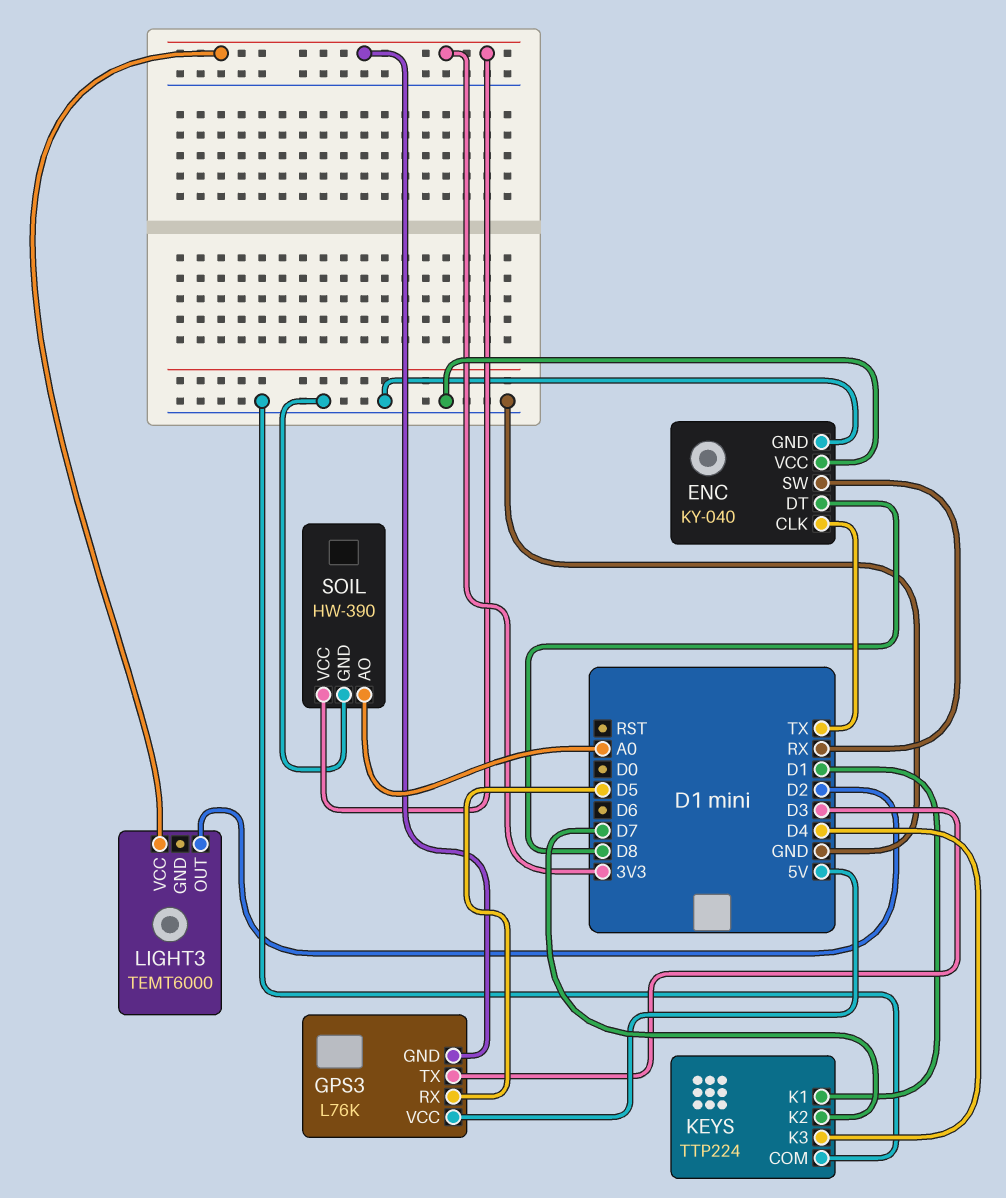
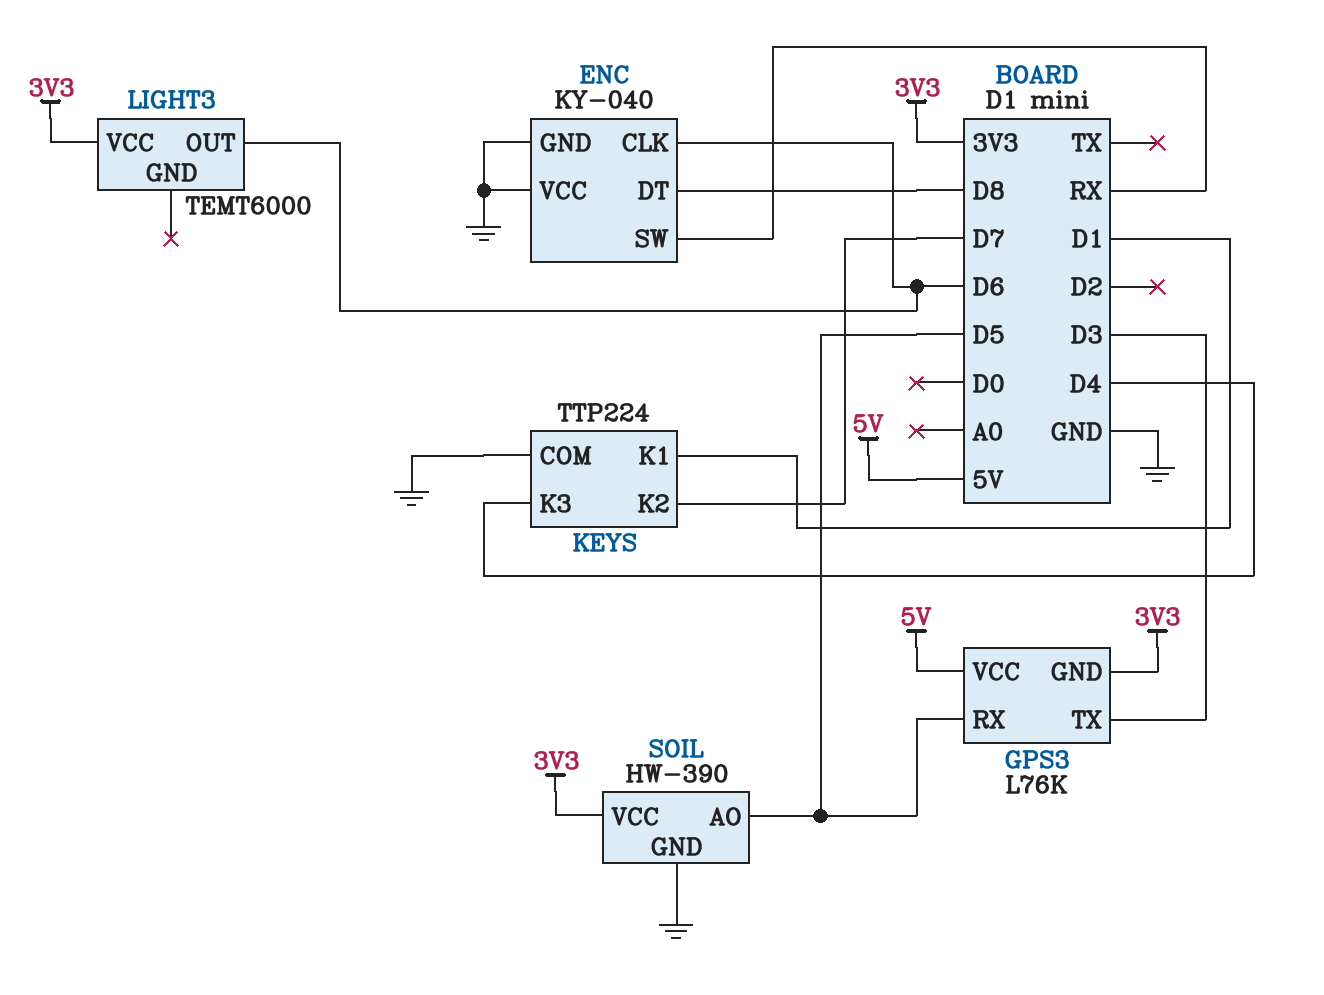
ENC pin CLK: TX -> D6
LIGHT3 pin OUT: D2 -> D6
SOIL pin AO: A0 -> D5

